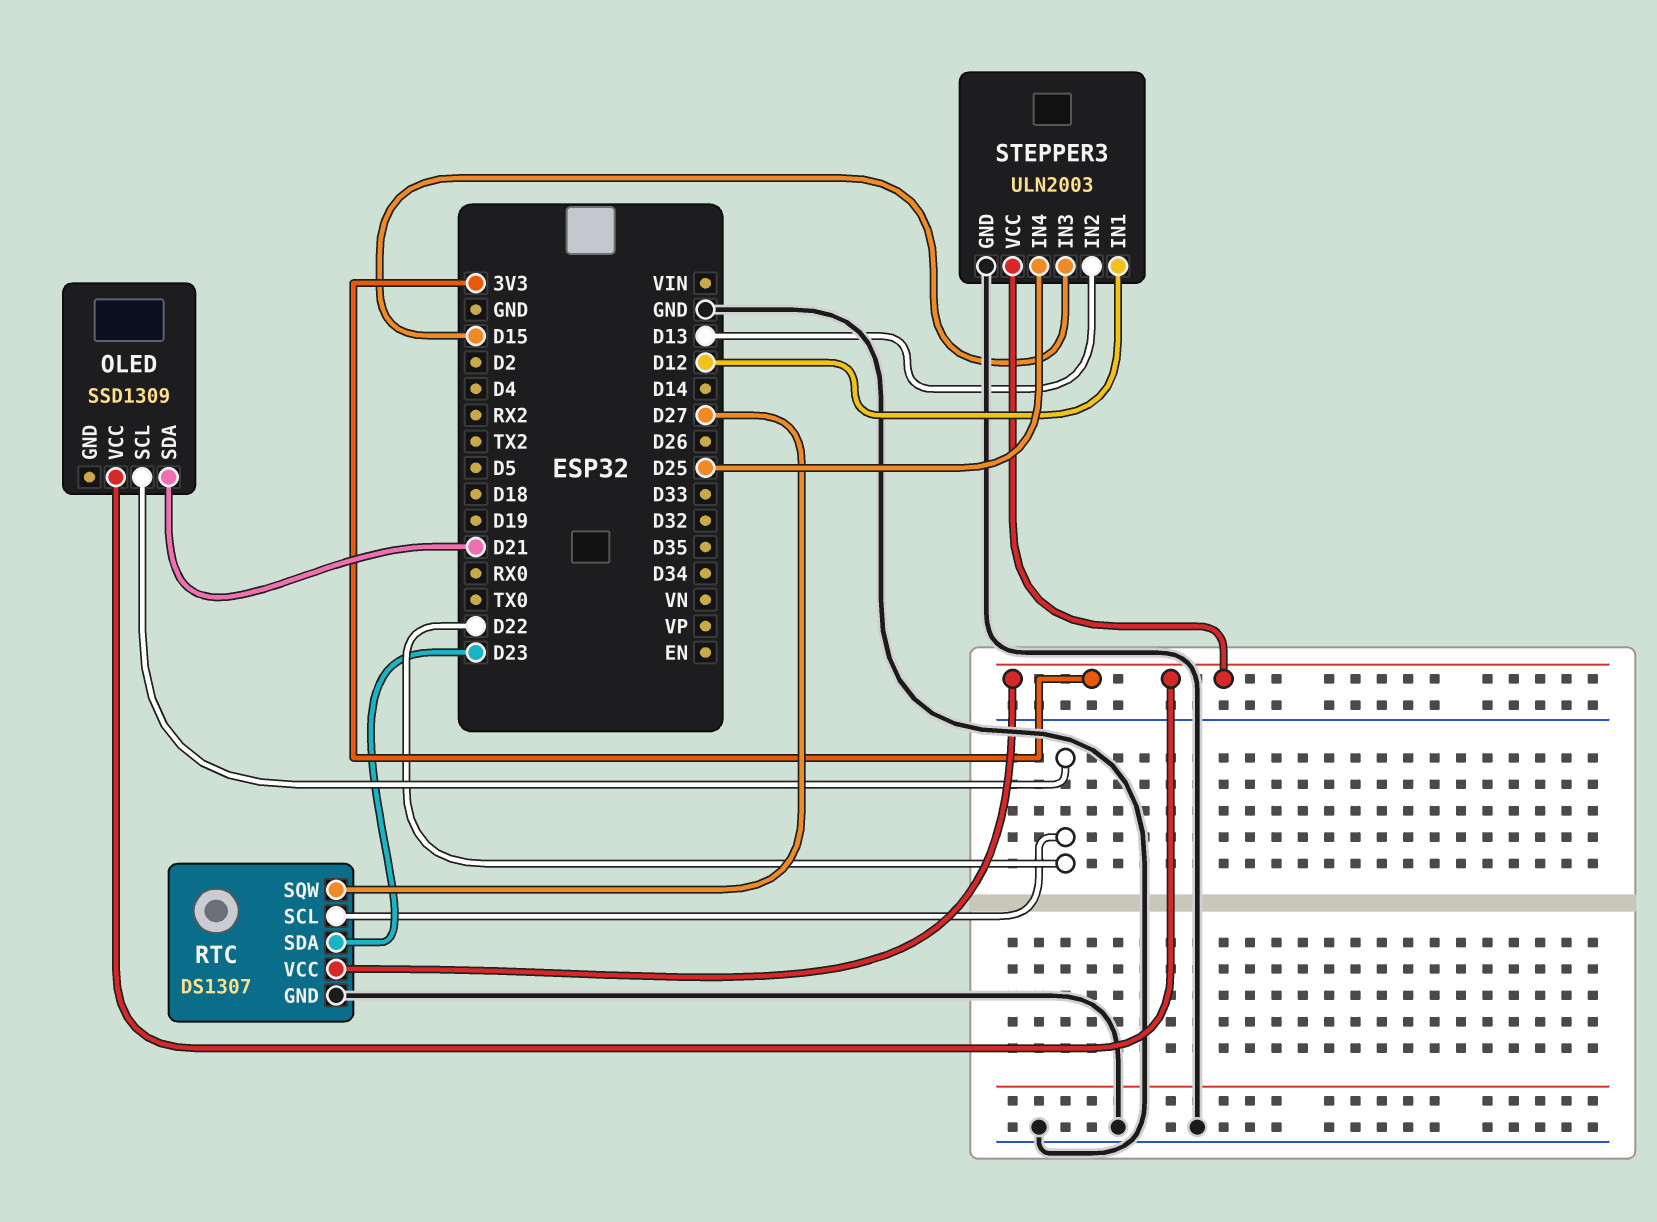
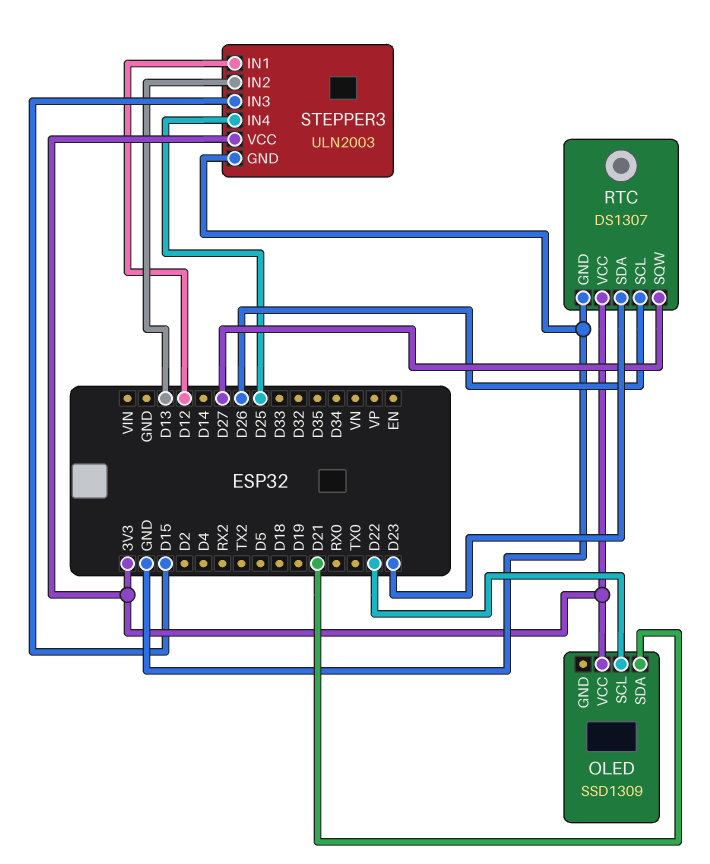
RTC pin SCL: D22 -> D26

